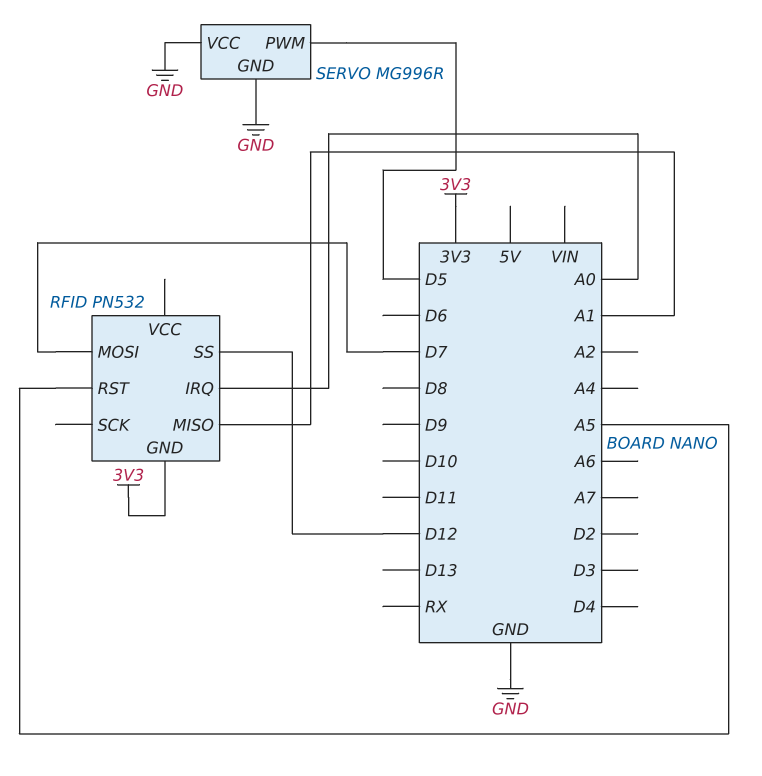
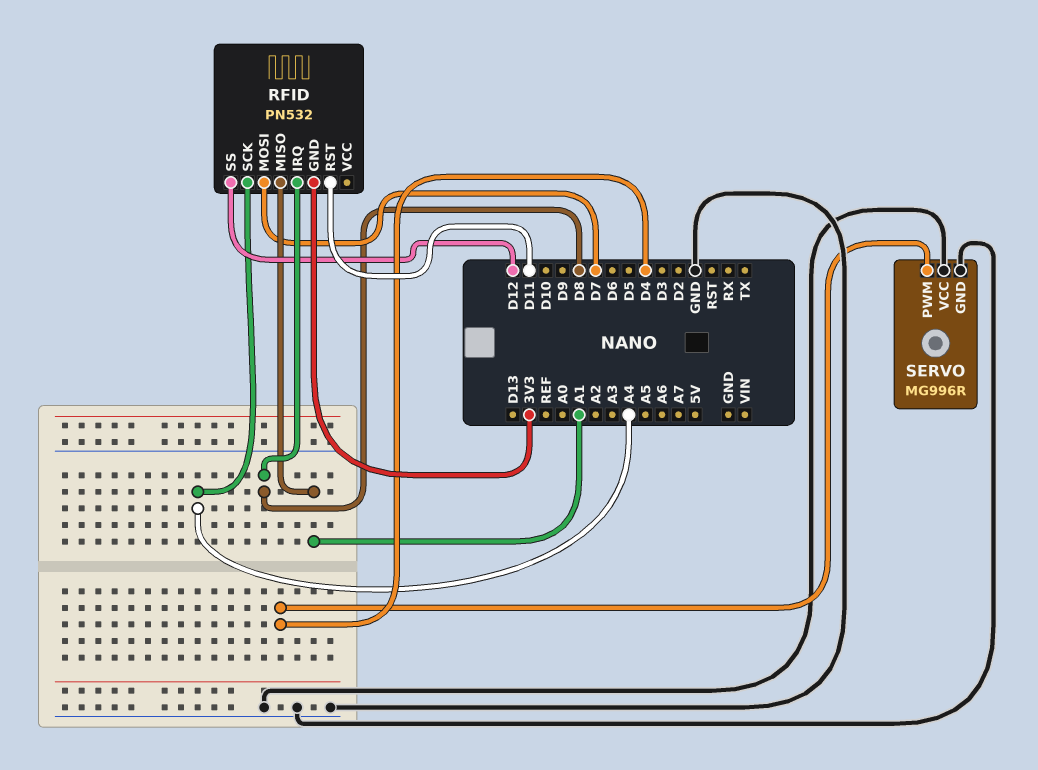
RFID pin IRQ: A0 -> D8
RFID pin RST: A5 -> D11
RFID pin SCK: none -> A4
SERVO pin PWM: D5 -> D4

